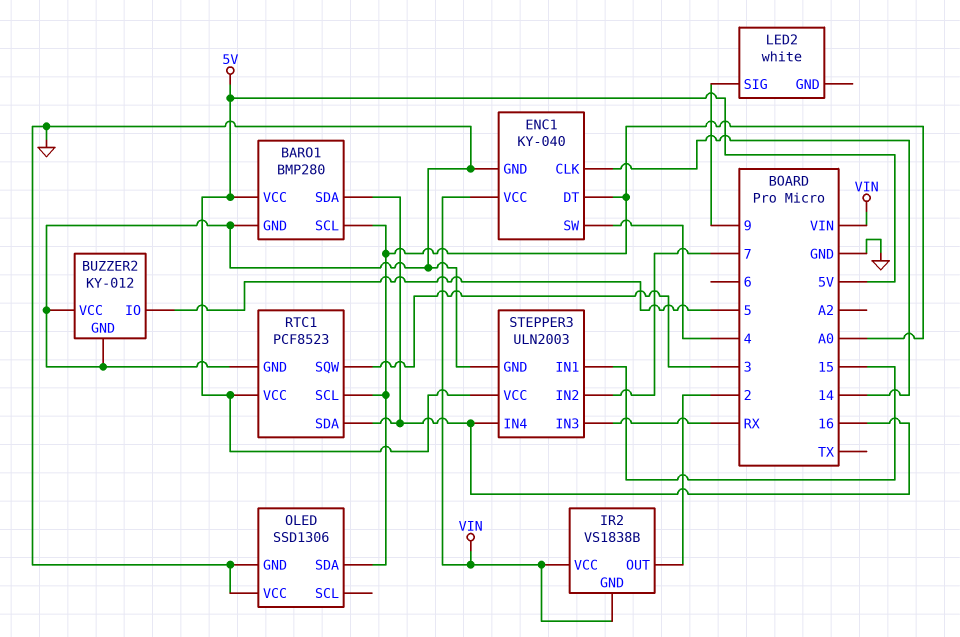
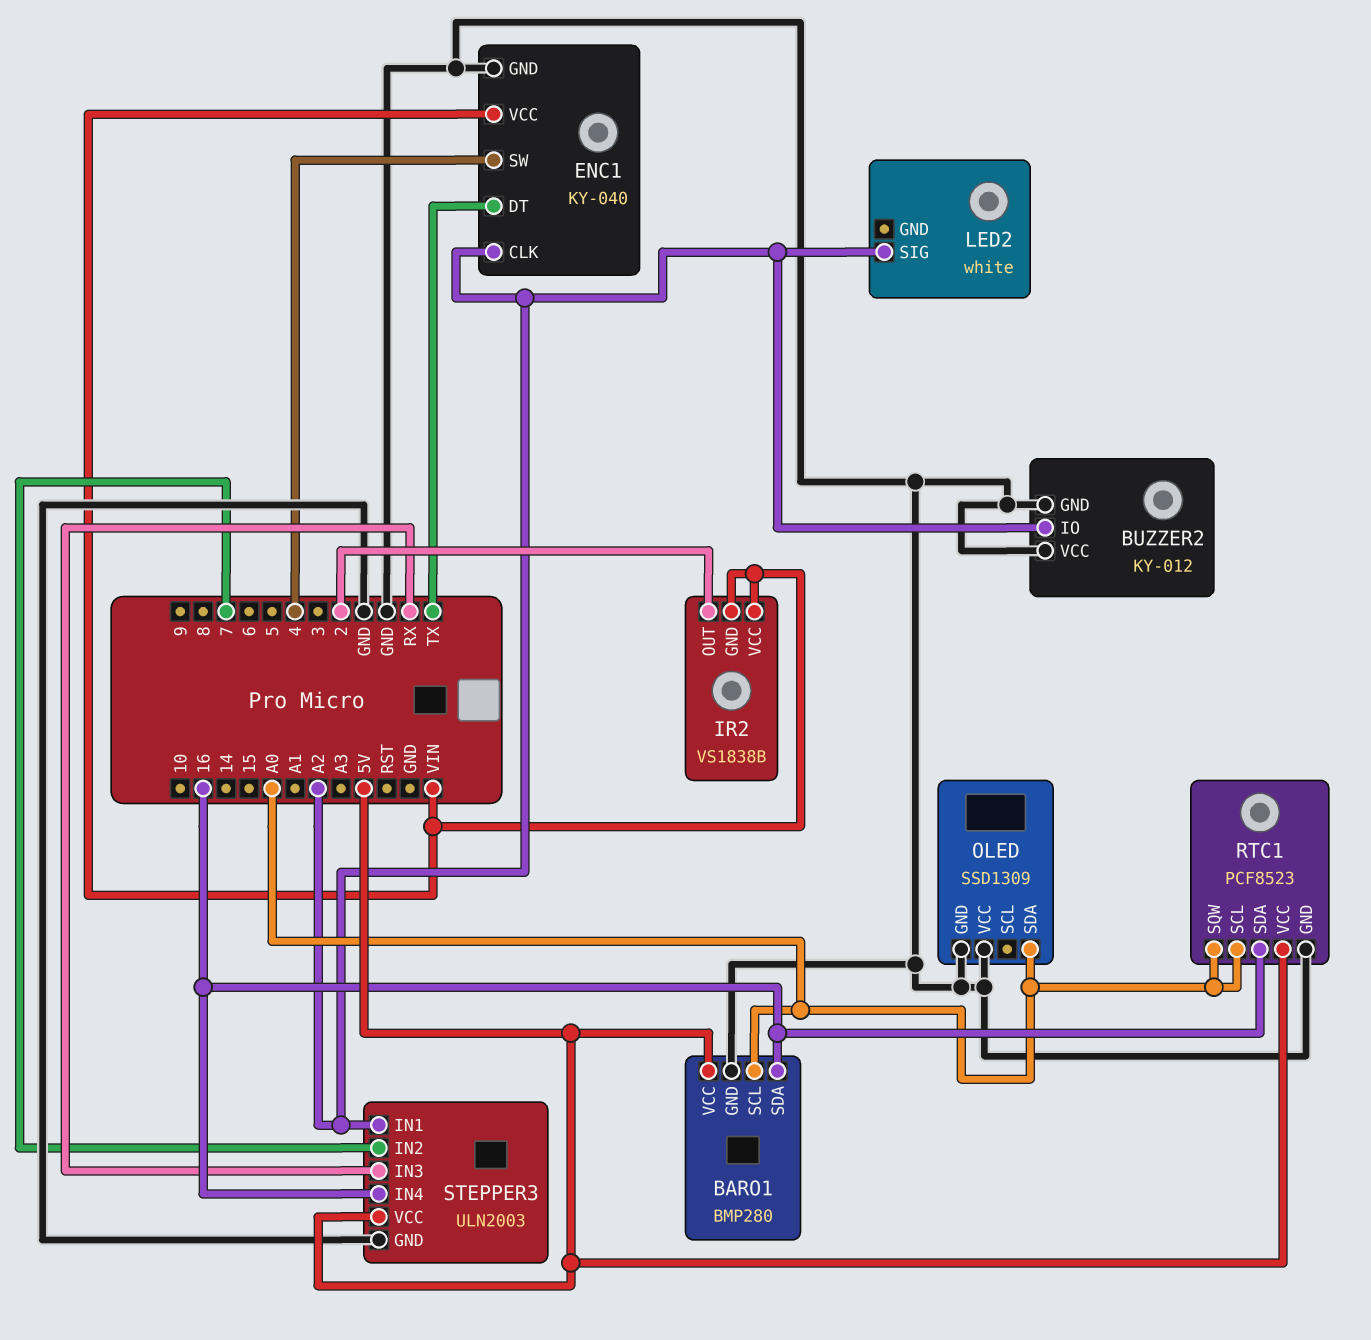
BUZZER2 pin IO: 5 -> A2
ENC1 pin CLK: 14 -> A2
ENC1 pin DT: A0 -> TX
LED2 pin SIG: 9 -> A2
OLED: SSD1306 -> SSD1309
RTC1 pin SQW: 3 -> A0
STEPPER3 pin IN1: 15 -> A2

